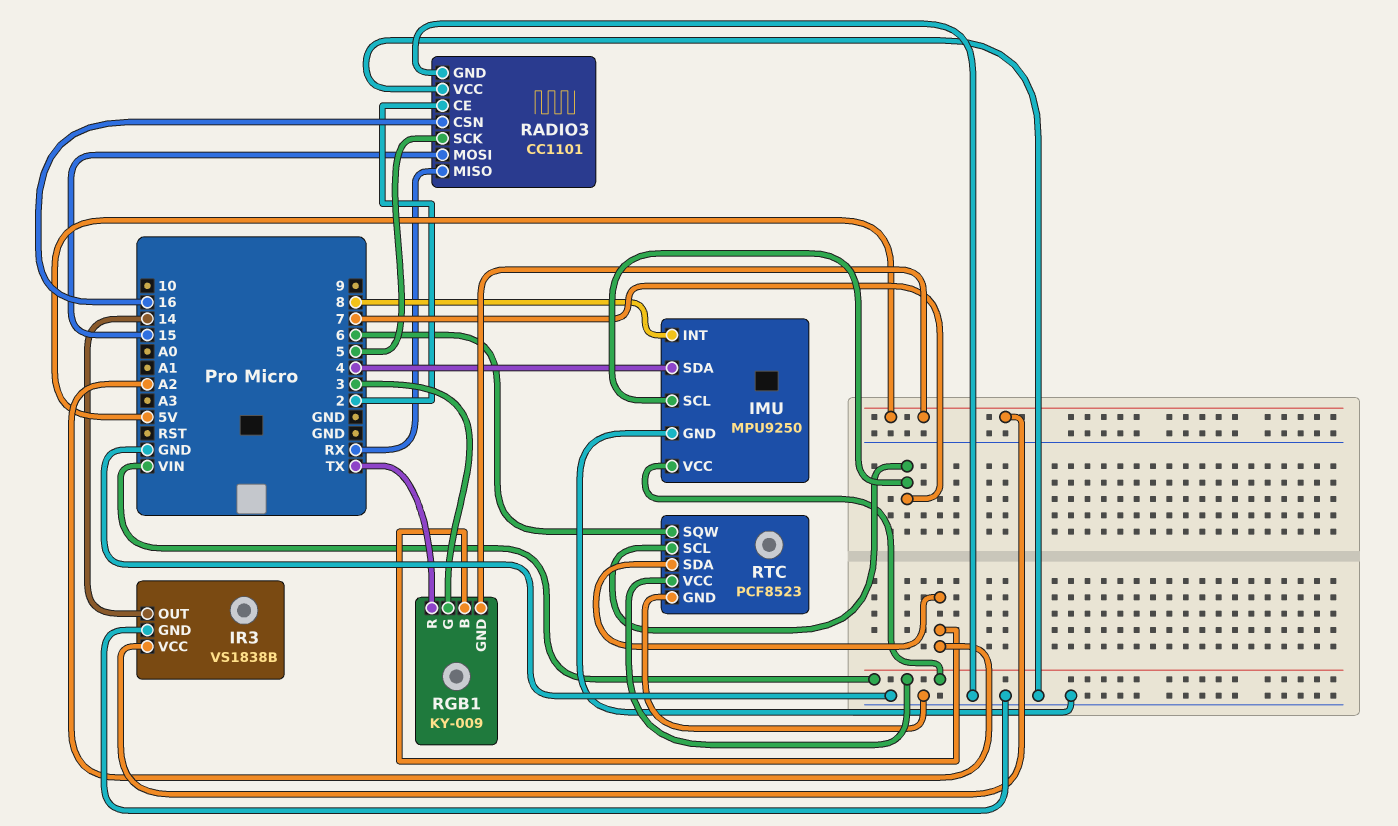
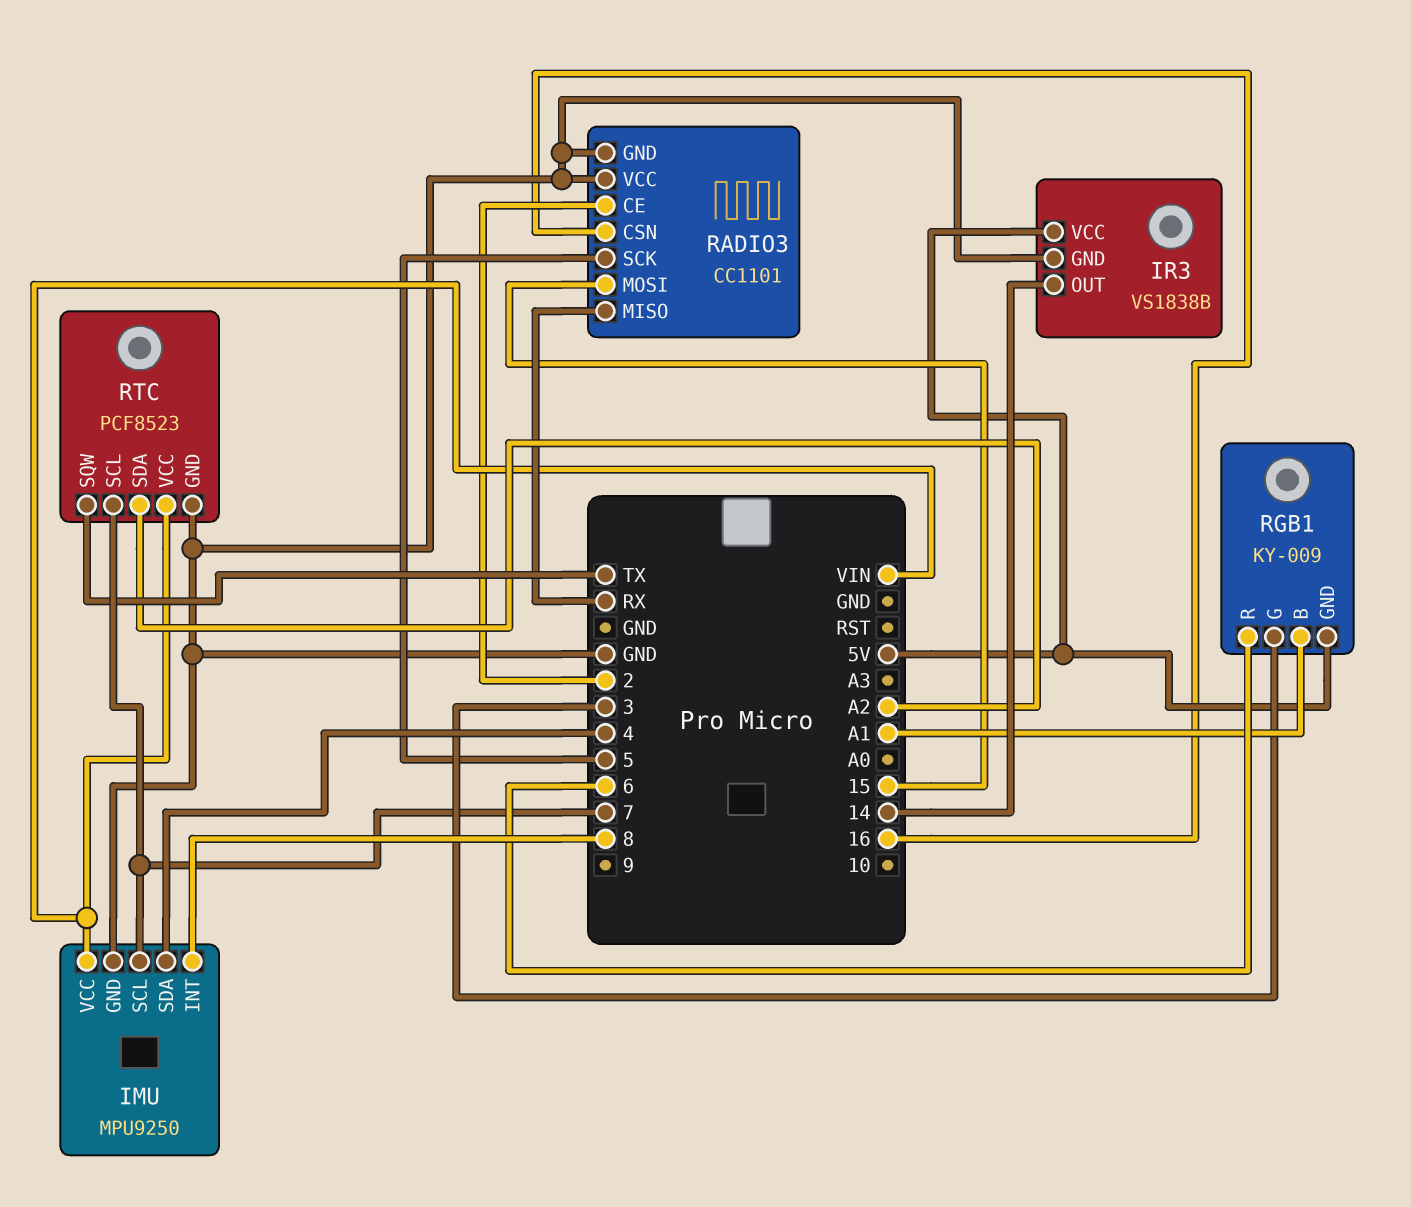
RGB1 pin B: A2 -> A1
RGB1 pin R: TX -> 6
RTC pin SQW: 6 -> TX

